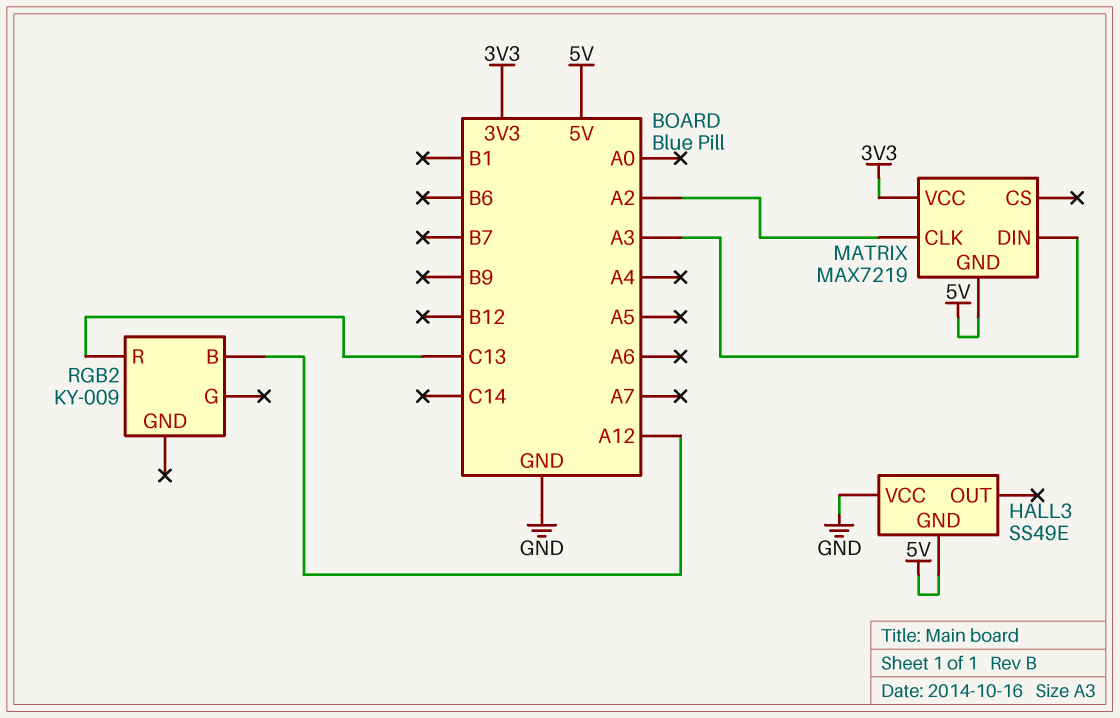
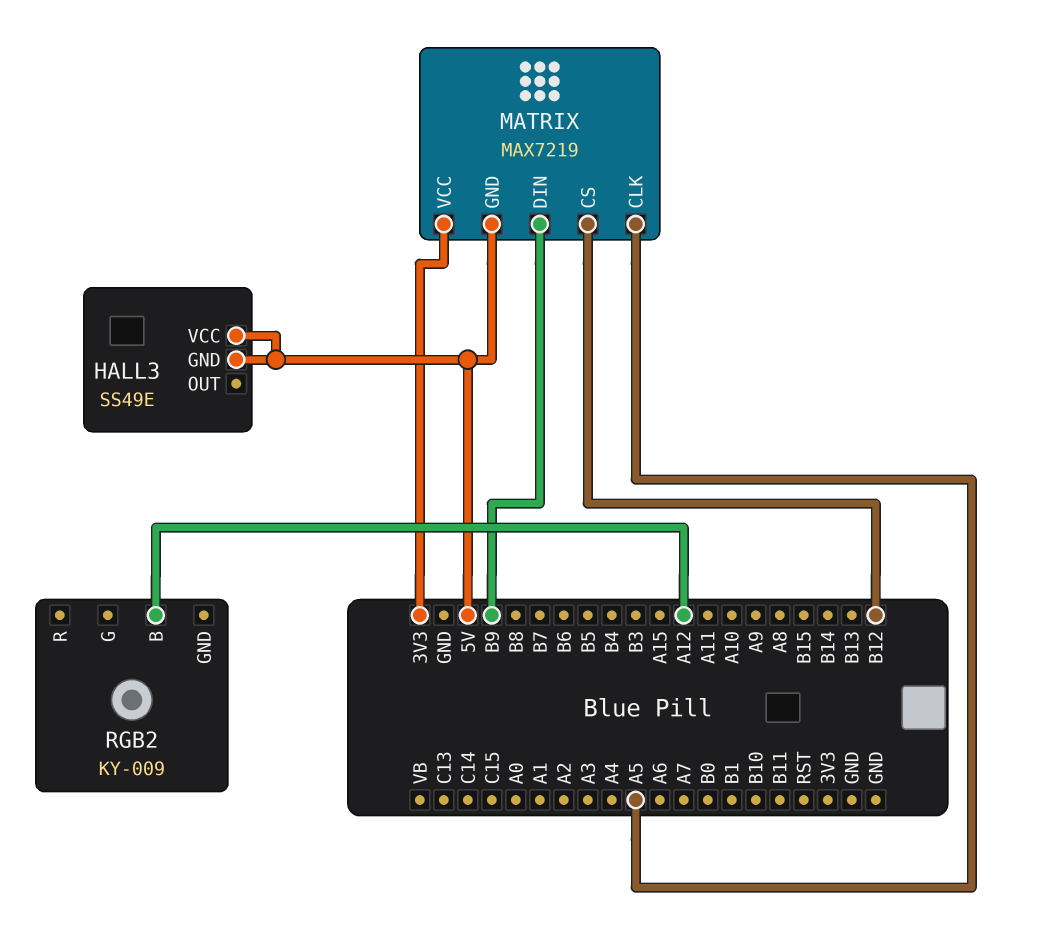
HALL3 pin VCC: GND -> 5V
MATRIX pin CLK: A2 -> A5
MATRIX pin CS: none -> B12
MATRIX pin DIN: A3 -> B9
RGB2 pin R: C13 -> none

